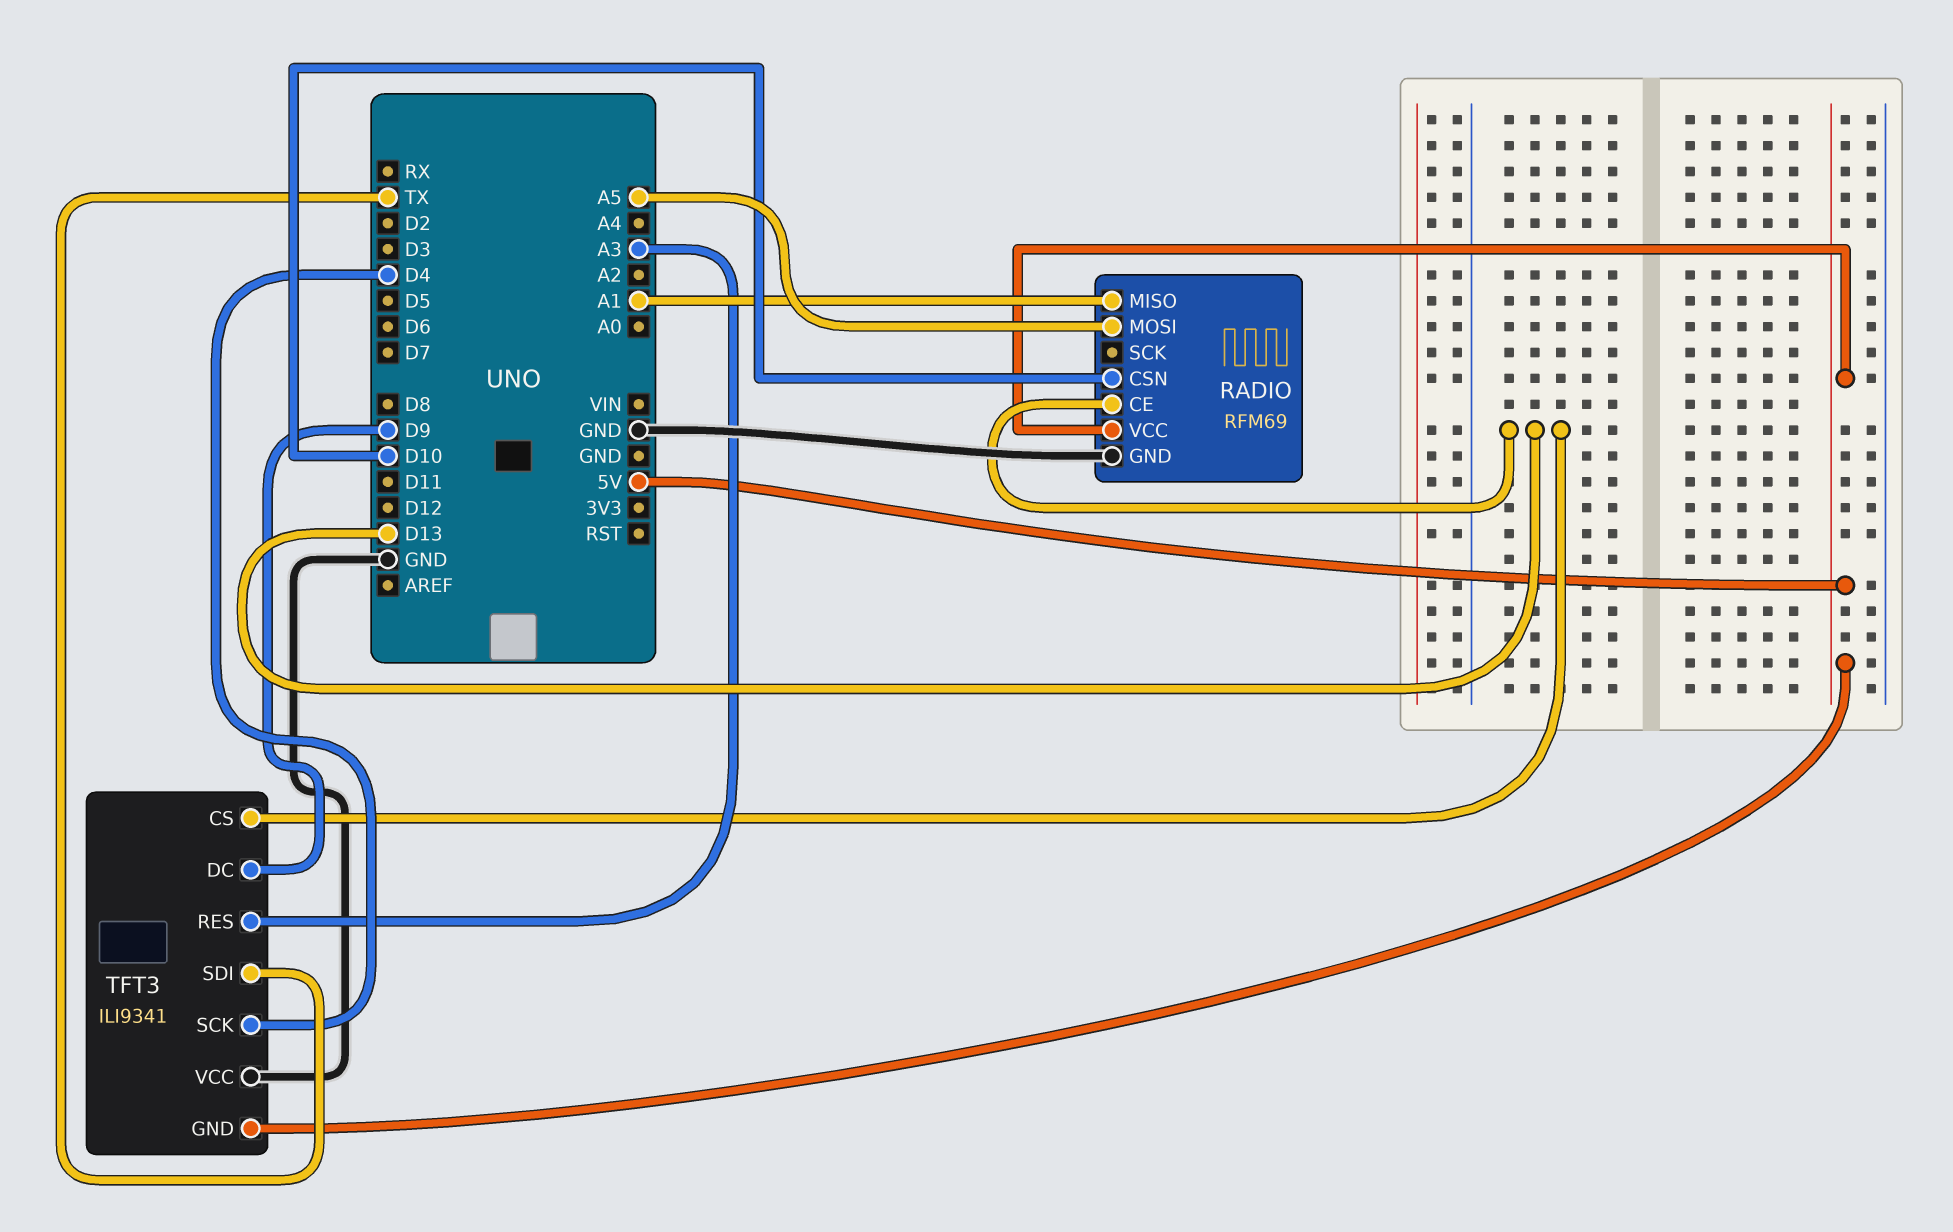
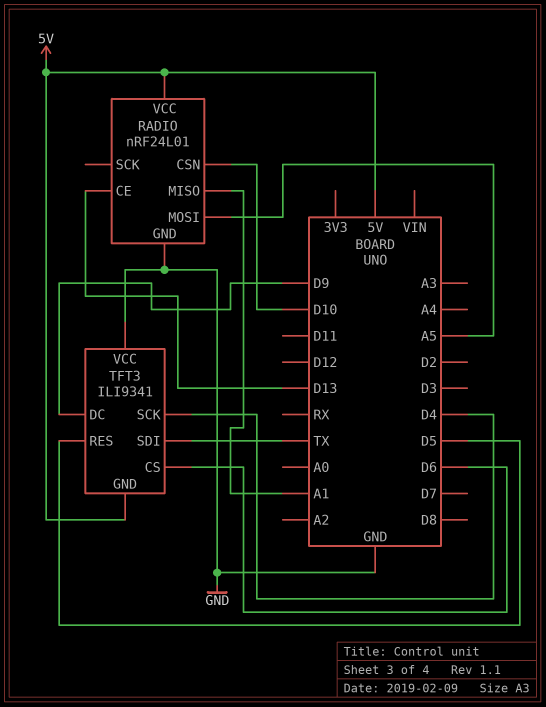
RADIO: RFM69 -> nRF24L01
TFT3 pin CS: D13 -> D6
TFT3 pin RES: A3 -> D5

